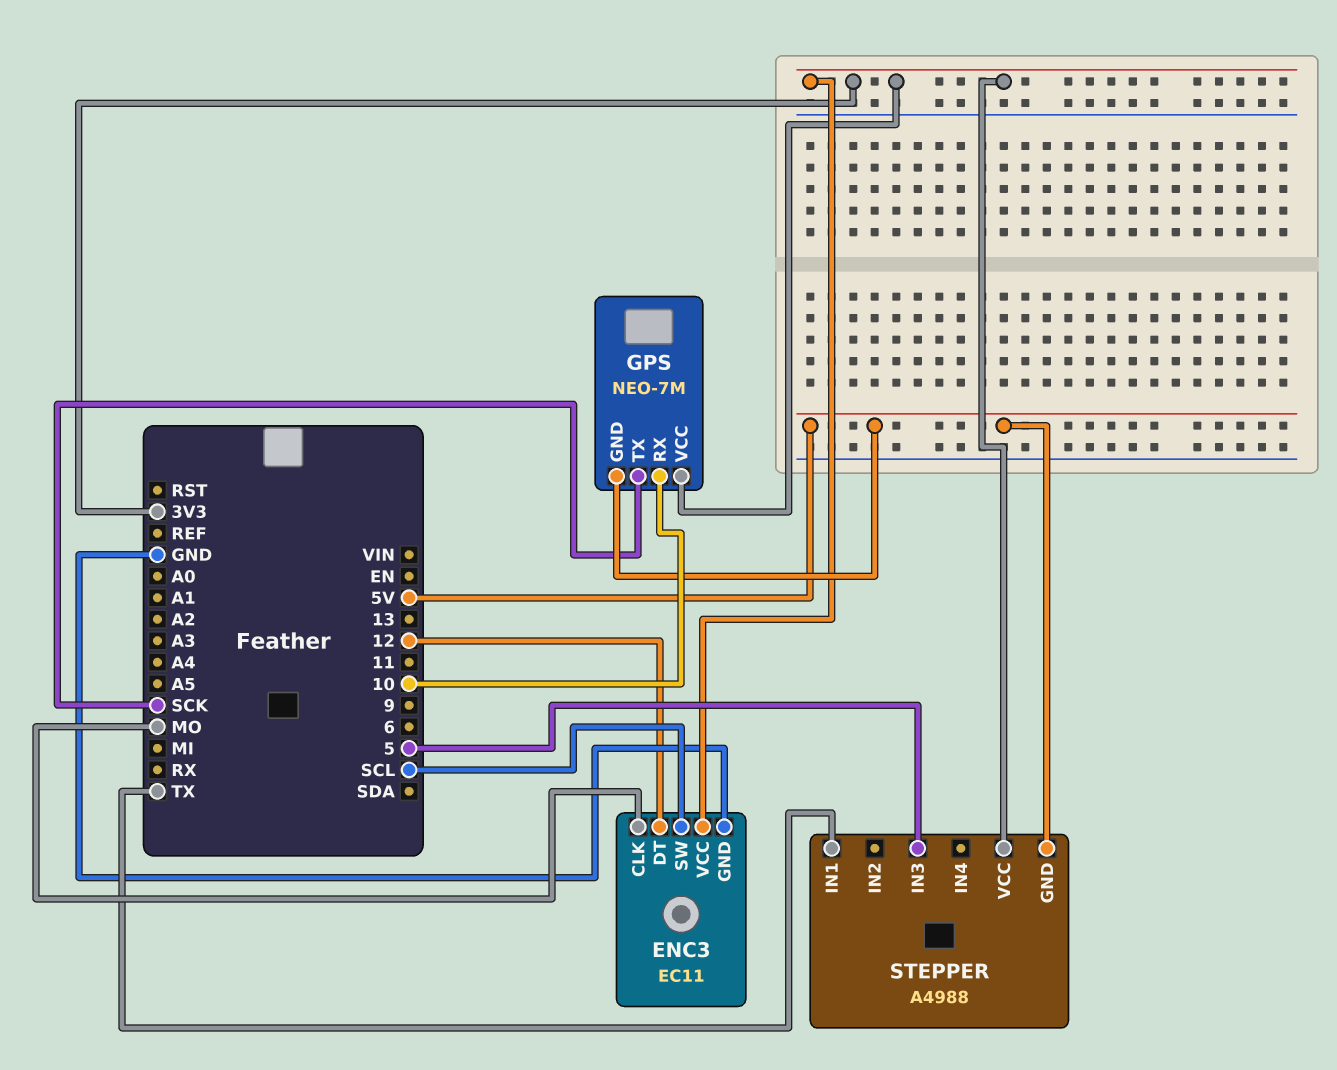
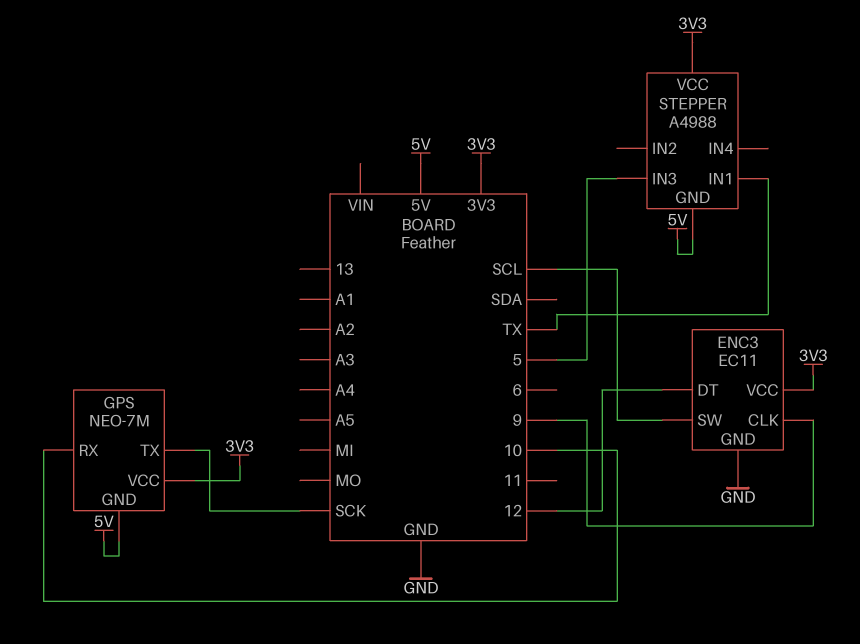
ENC3 pin CLK: MO -> 9

